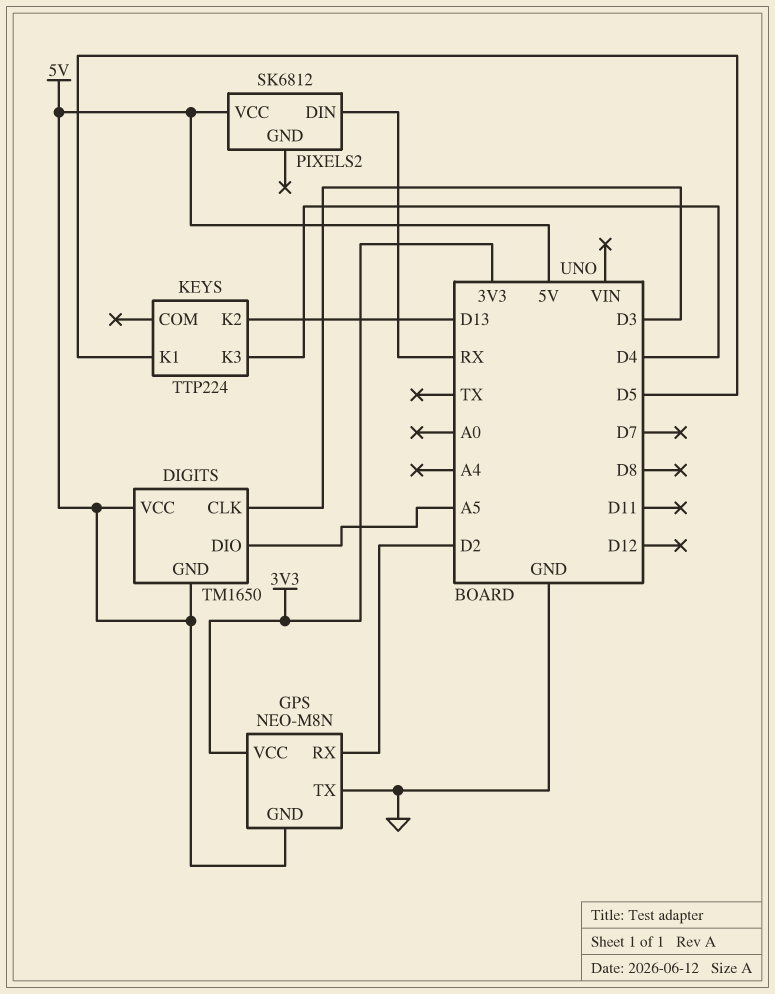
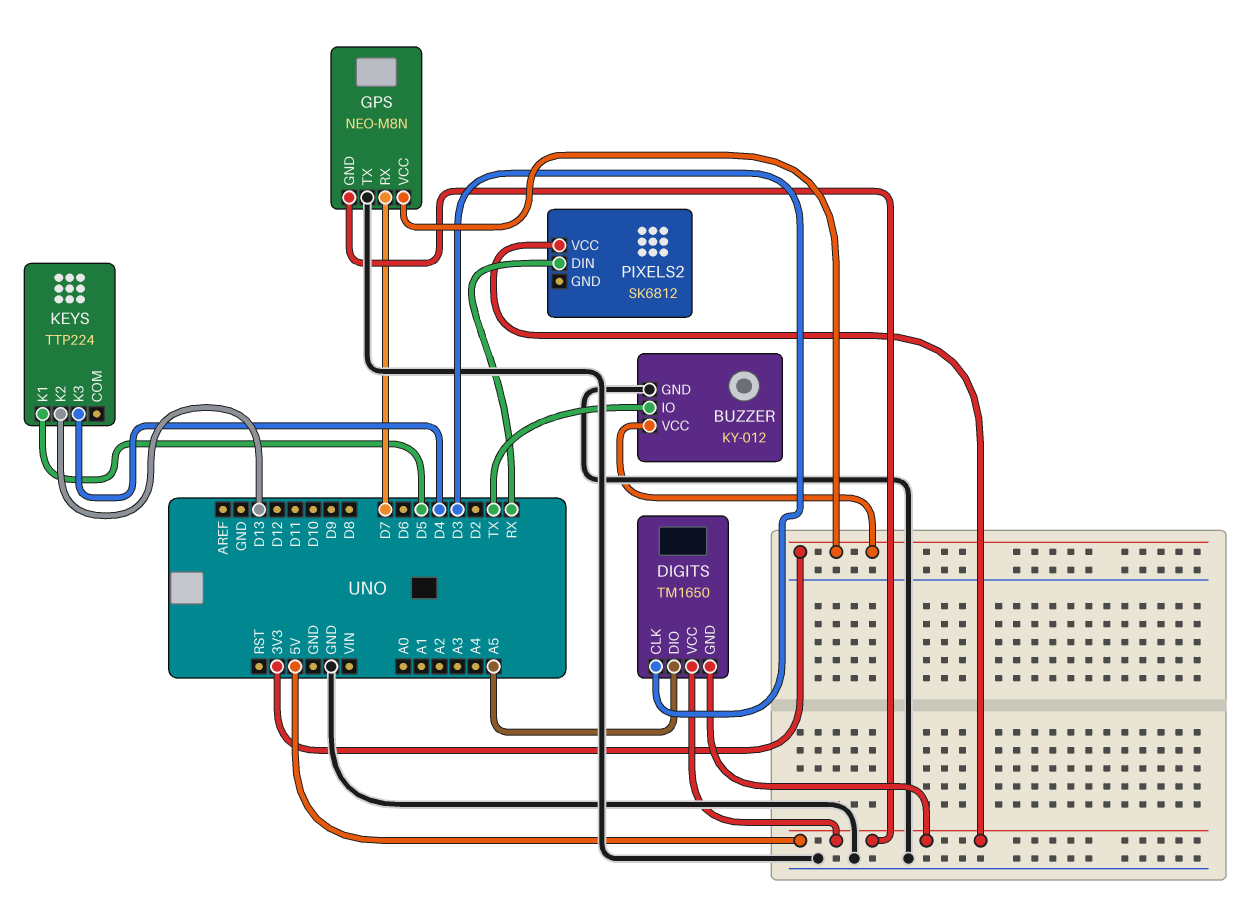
BUZZER: none -> KY-012
BUZZER pin GND: none -> GND
BUZZER pin IO: none -> TX
BUZZER pin VCC: none -> 3V3
GPS pin RX: D2 -> D7

